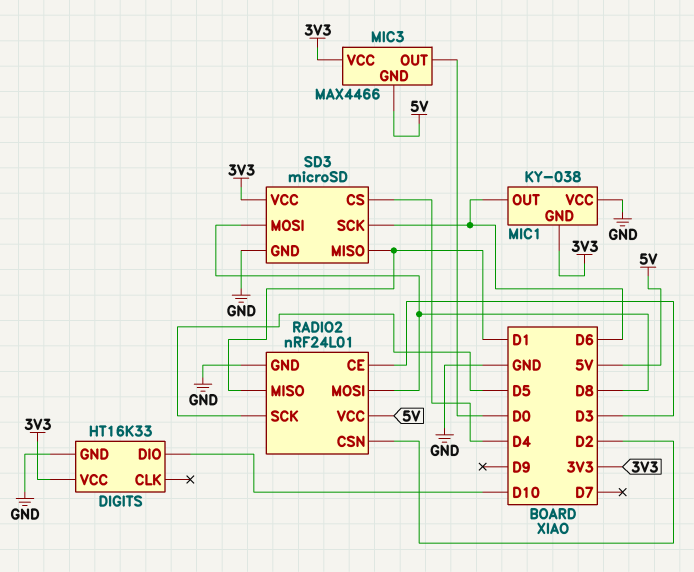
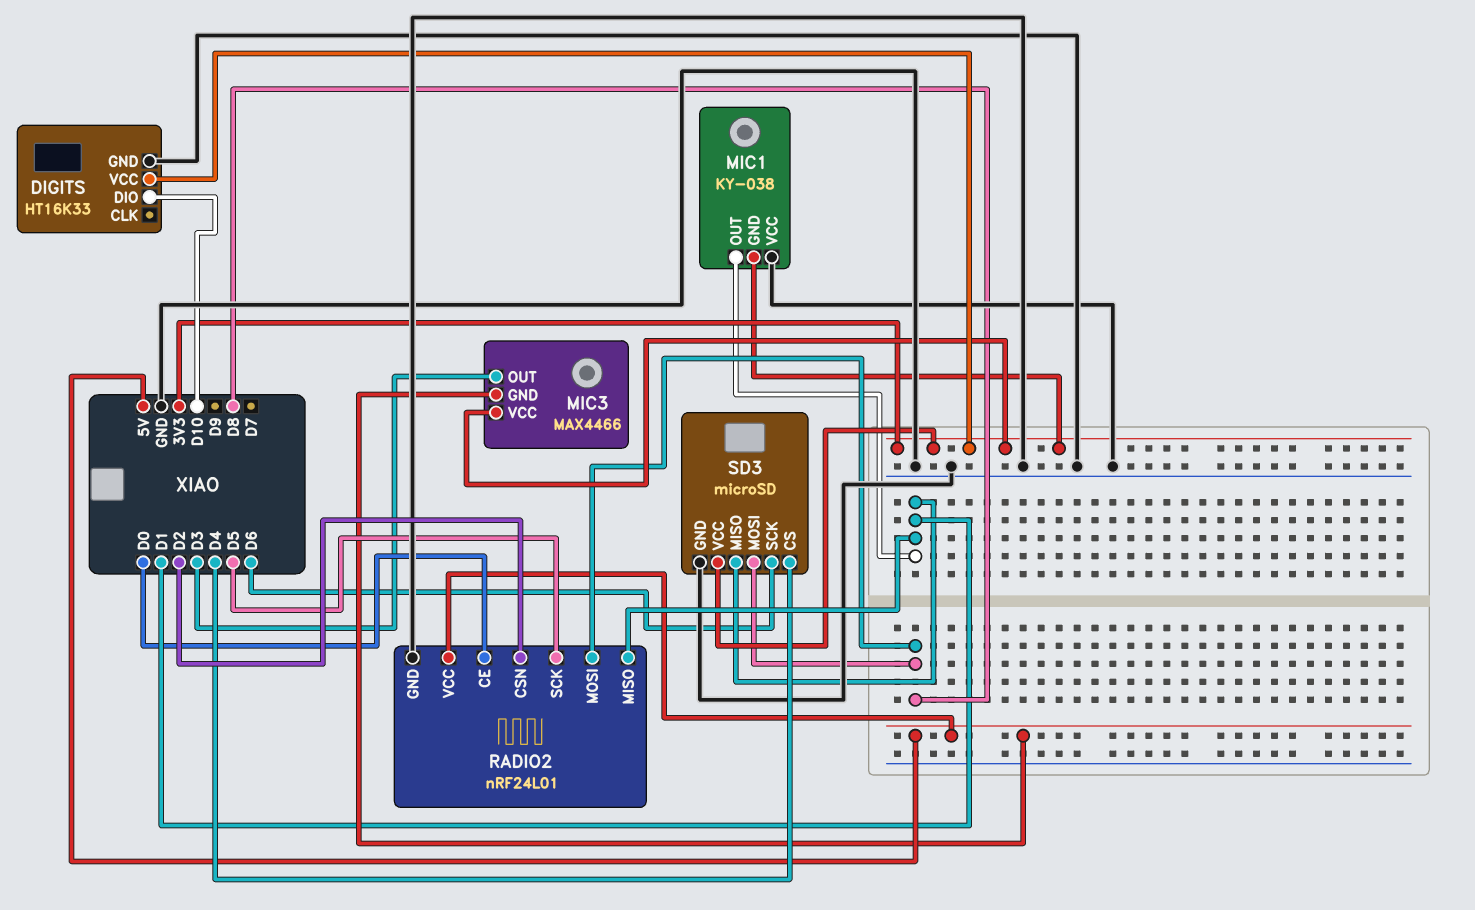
MIC1 pin OUT: D6 -> D1
MIC3 pin OUT: D0 -> D3
RADIO2 pin CE: D3 -> D0

